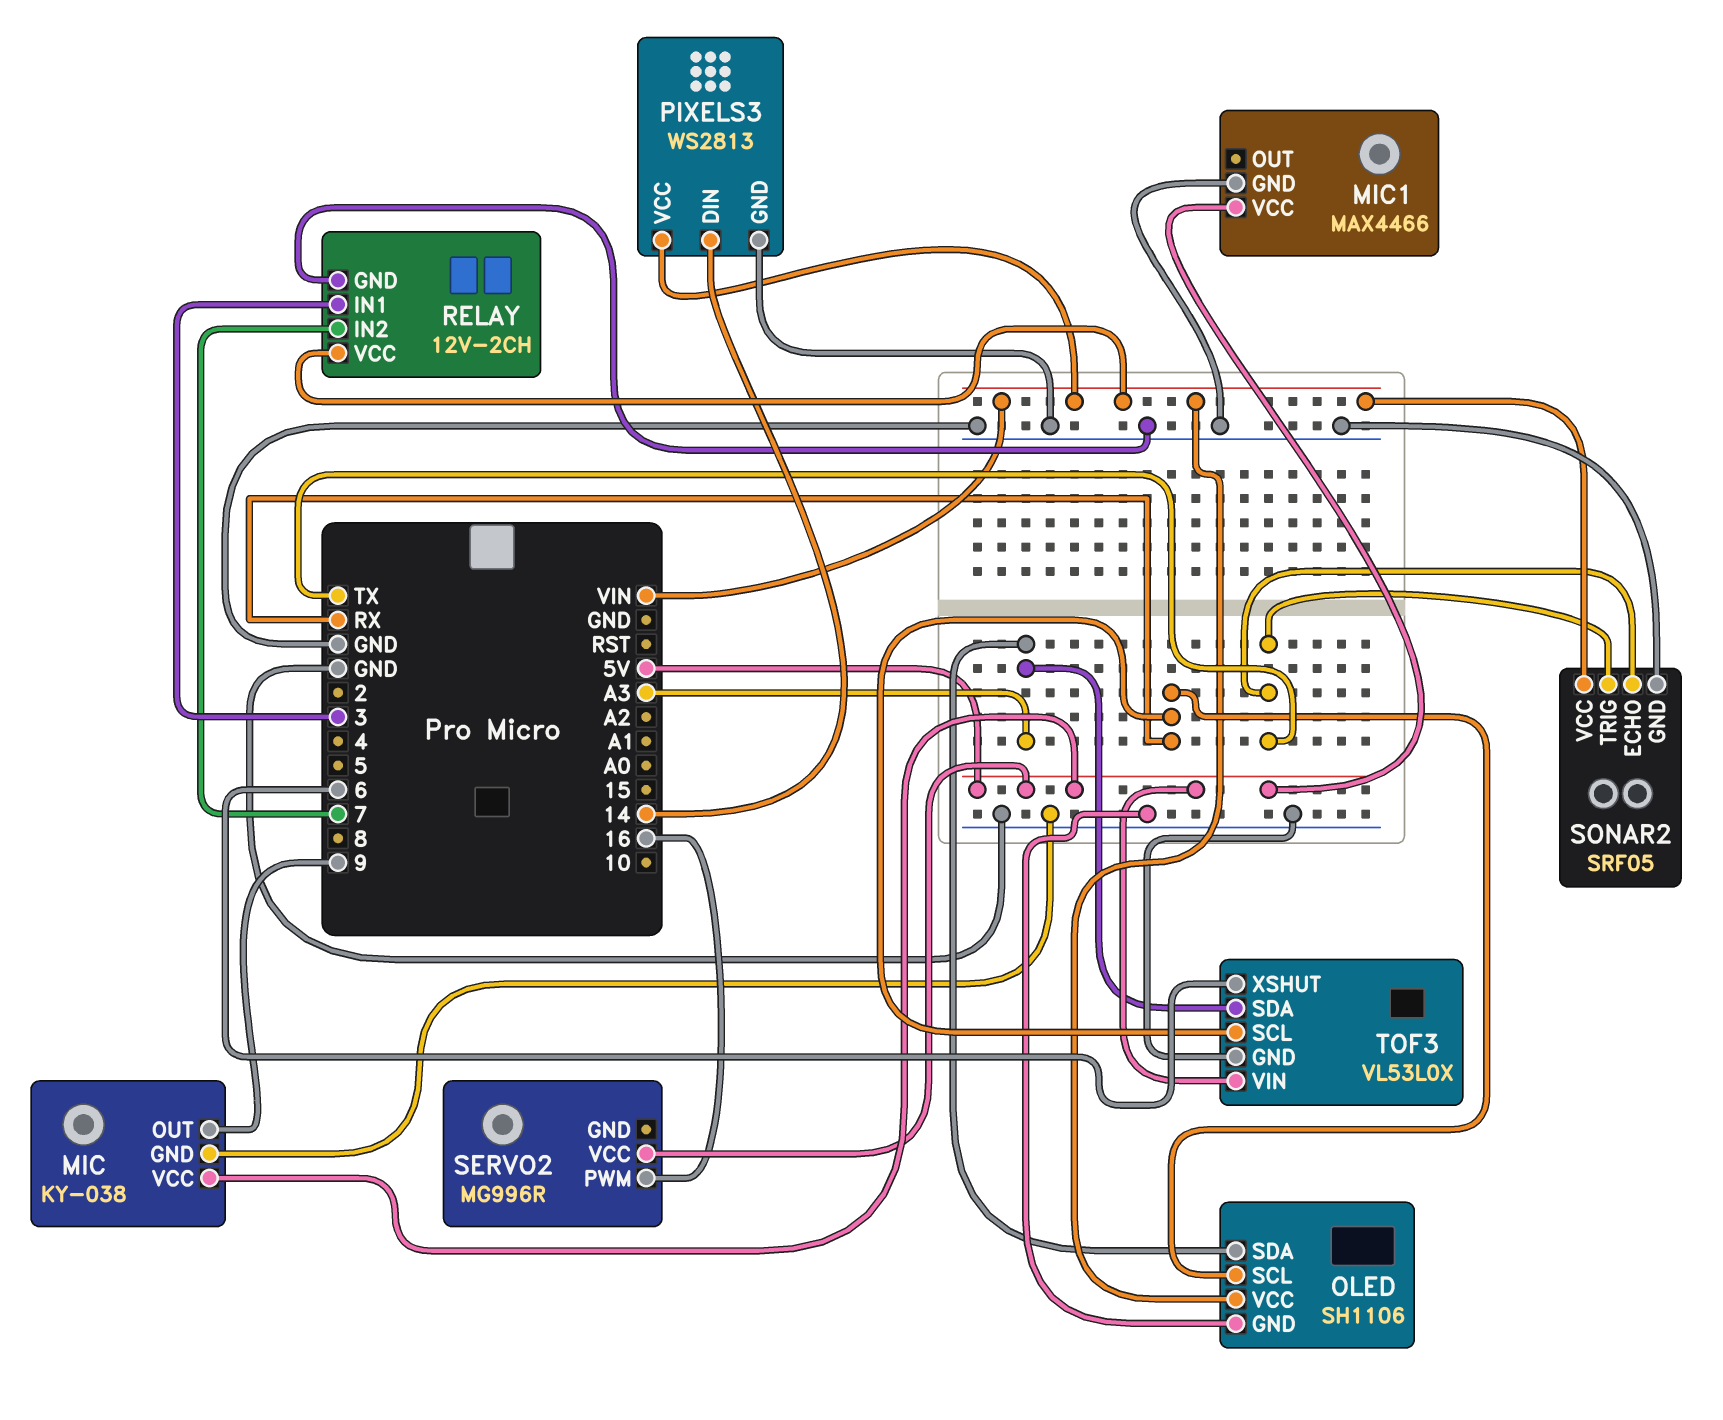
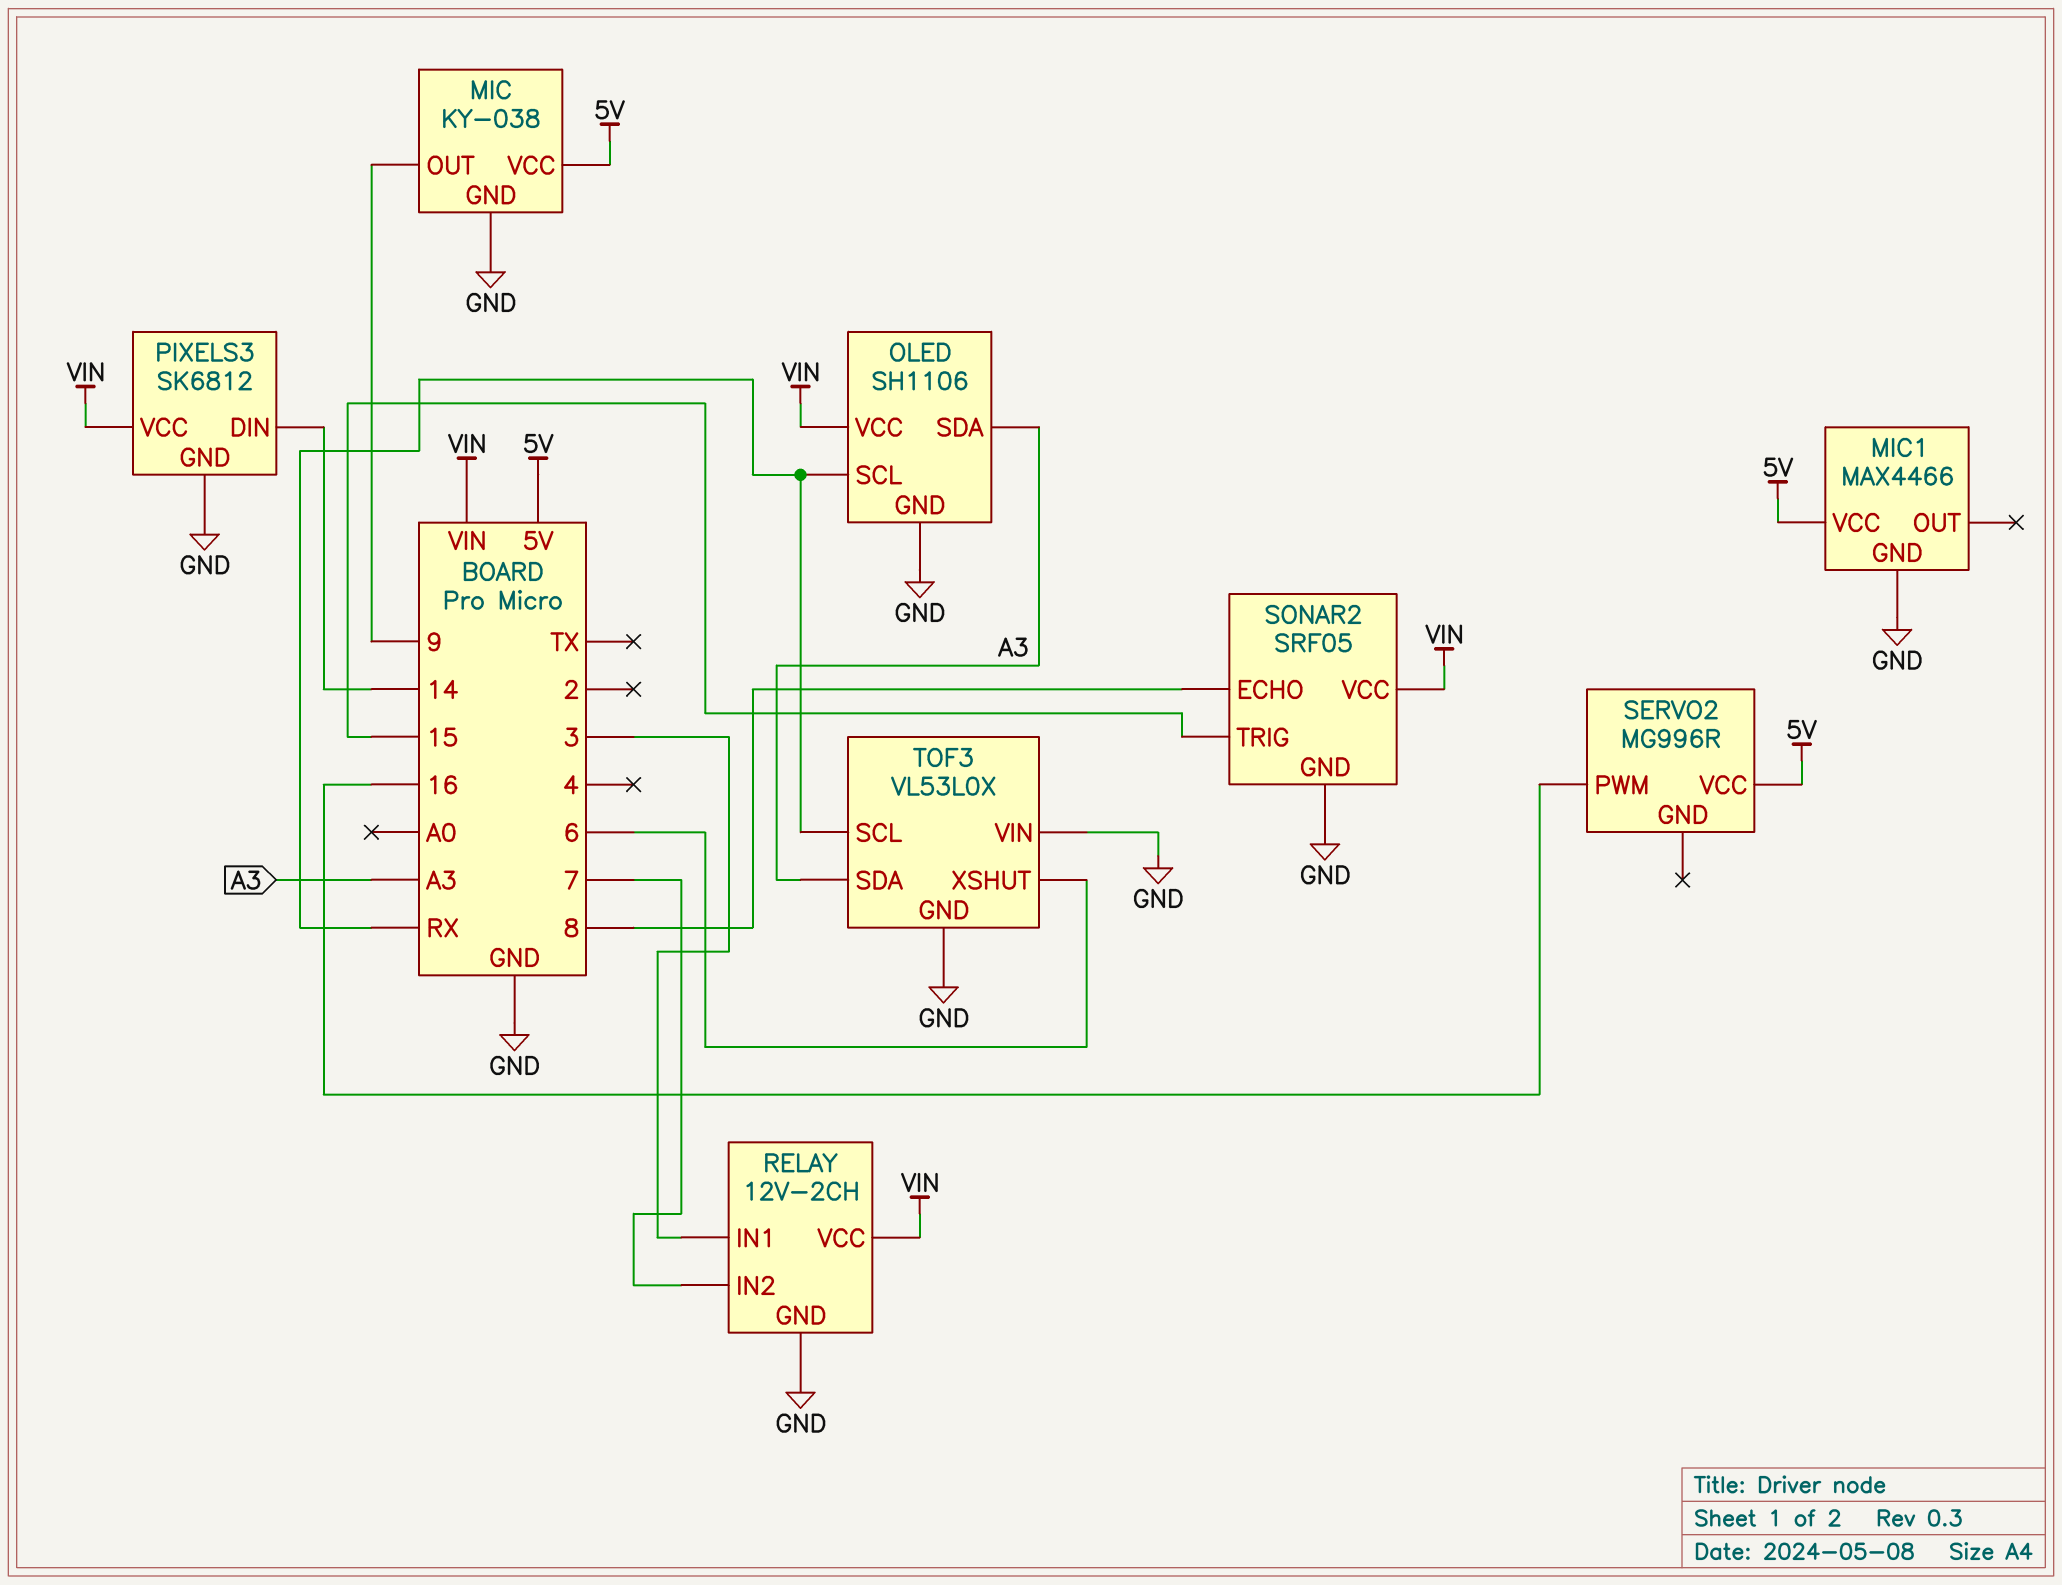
PIXELS3: WS2813 -> SK6812
SONAR2 pin ECHO: TX -> 8
SONAR2 pin TRIG: TX -> 15
TOF3 pin VIN: 5V -> GND

